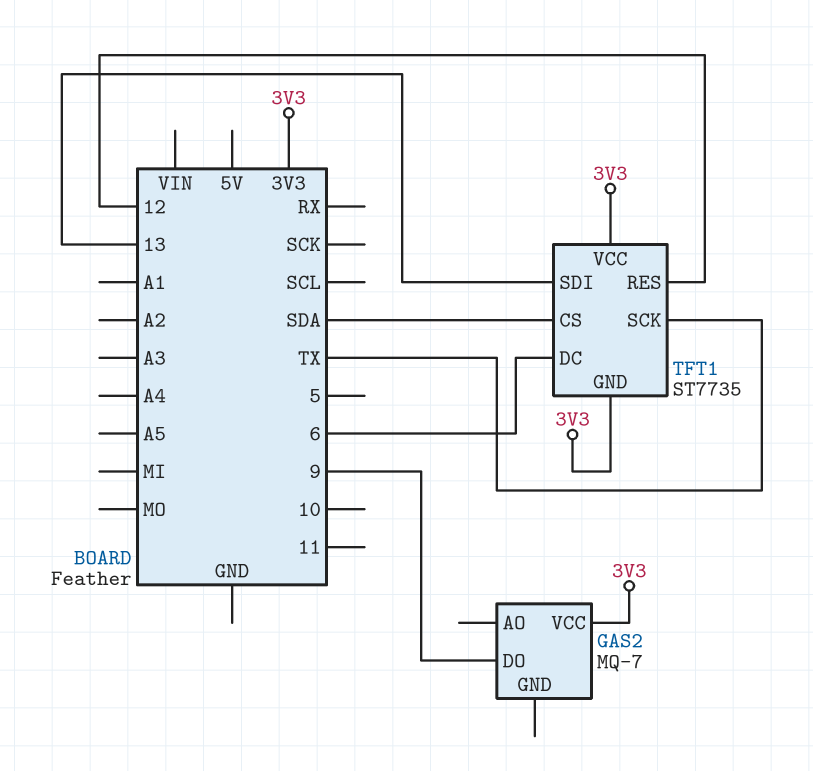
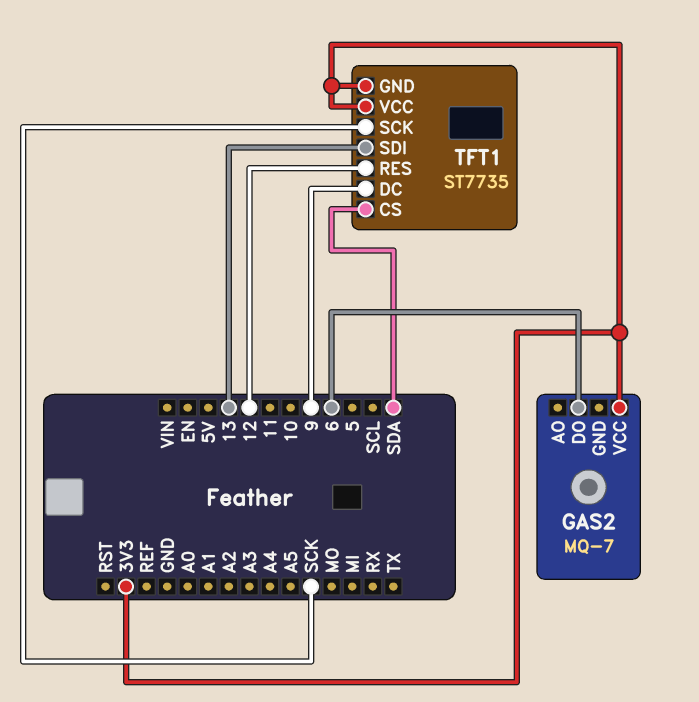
GAS2 pin DO: 9 -> 6
TFT1 pin DC: 6 -> 9
TFT1 pin SCK: TX -> SCK

